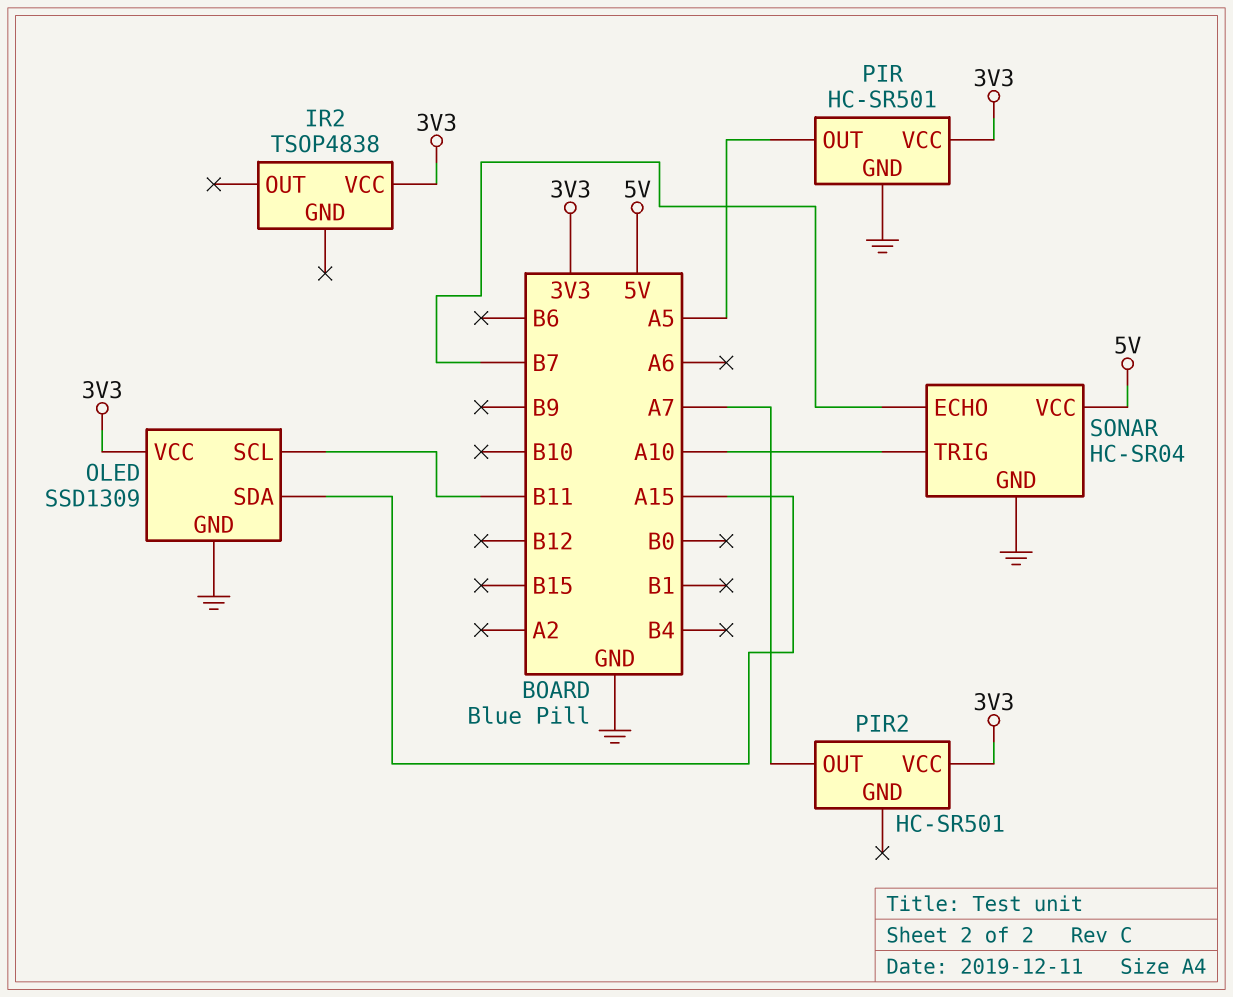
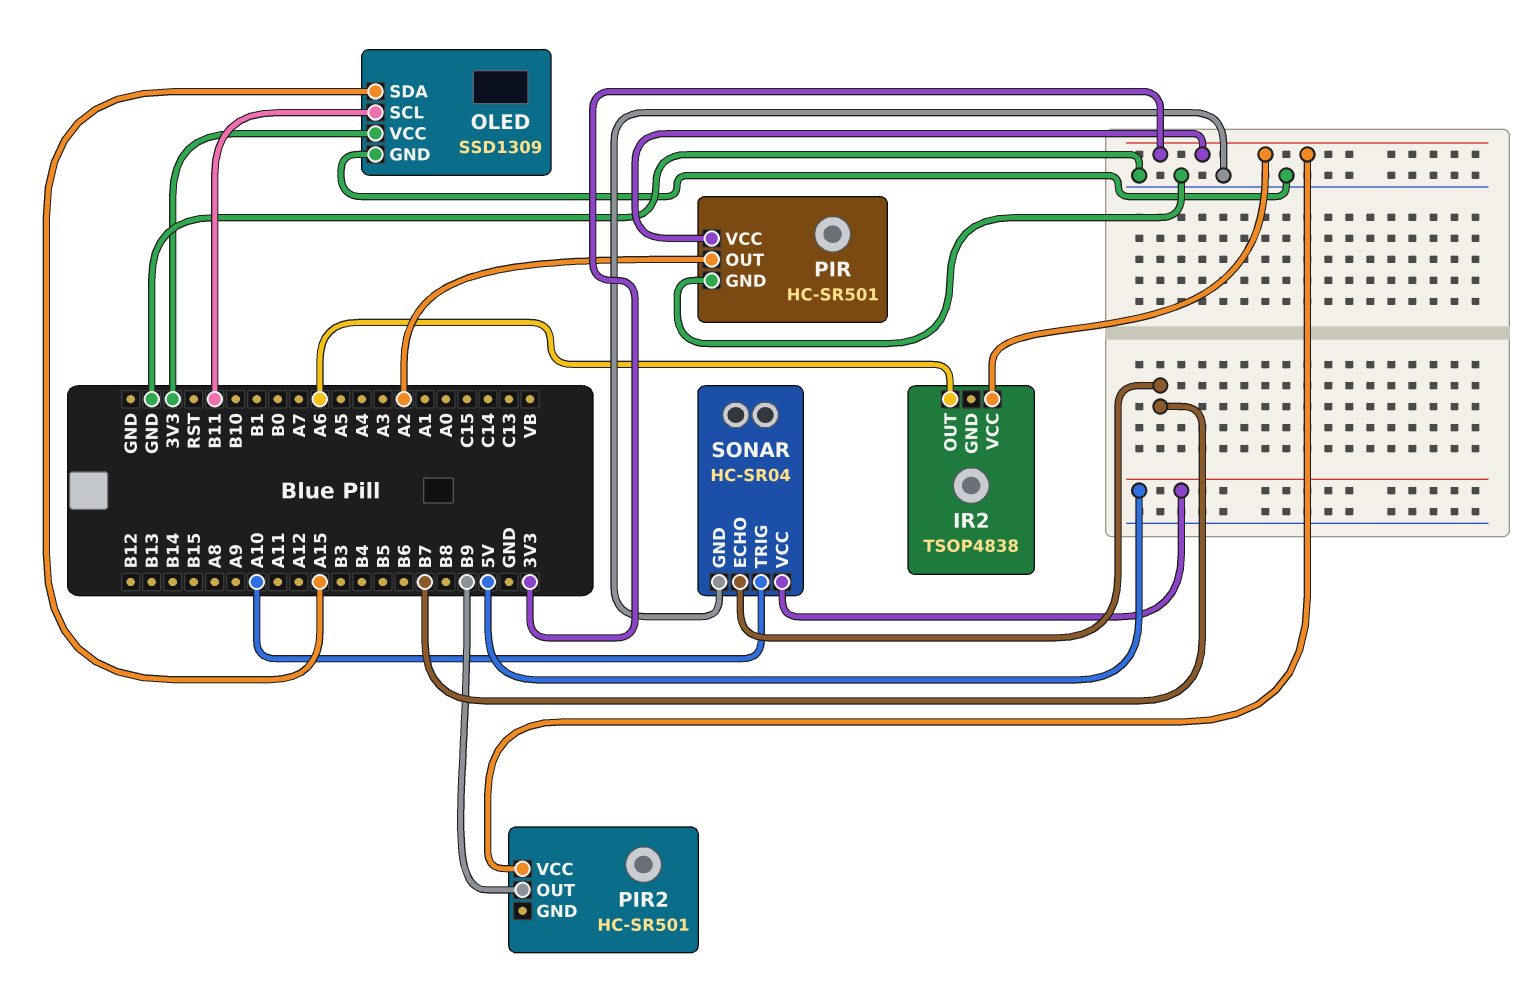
IR2 pin OUT: none -> A6
PIR pin OUT: A5 -> A2
PIR2 pin OUT: A7 -> B9

